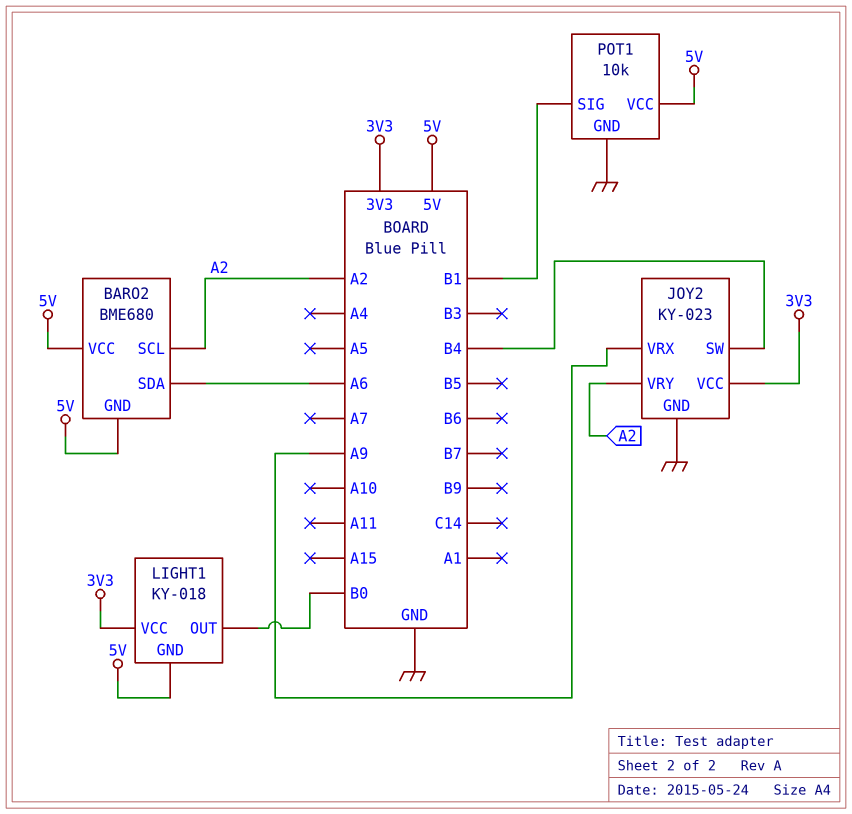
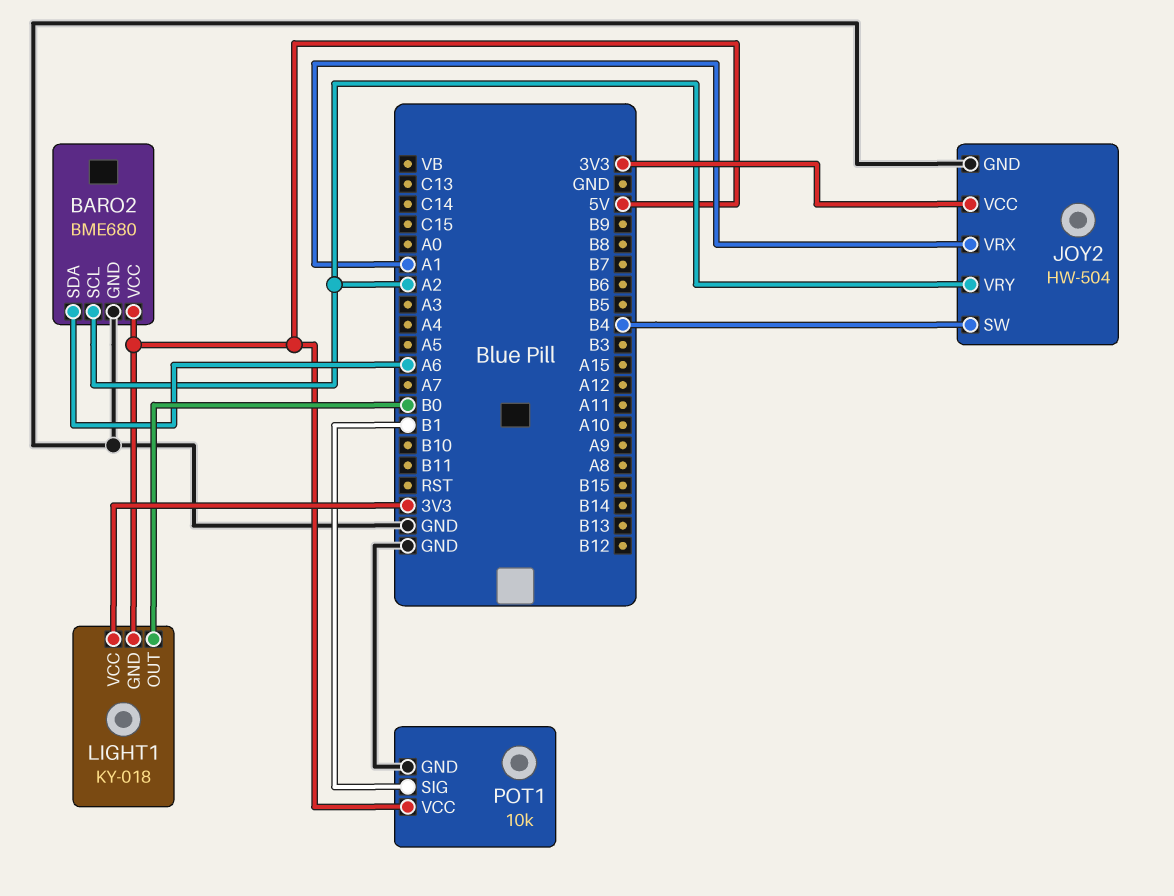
BARO2 pin GND: 5V -> GND
JOY2: KY-023 -> HW-504
JOY2 pin VRX: A9 -> A1

